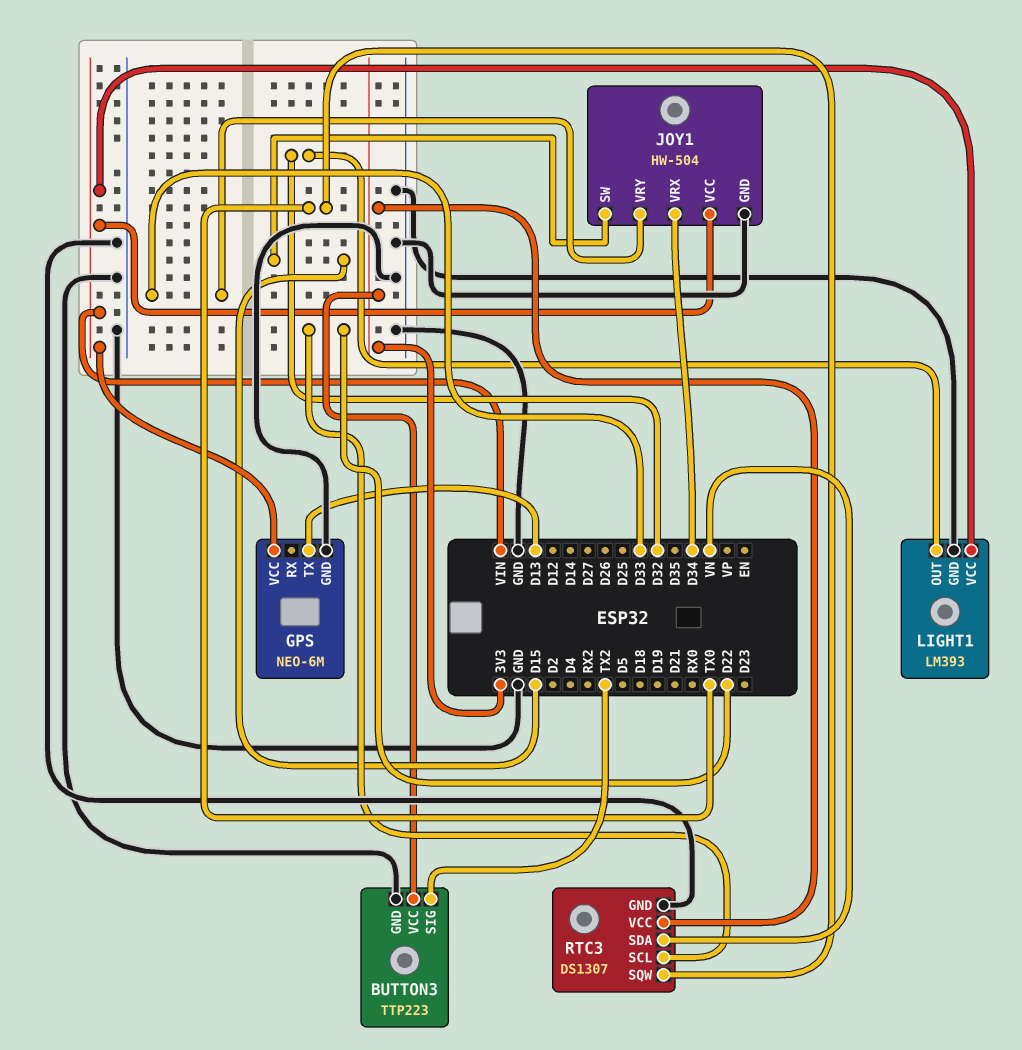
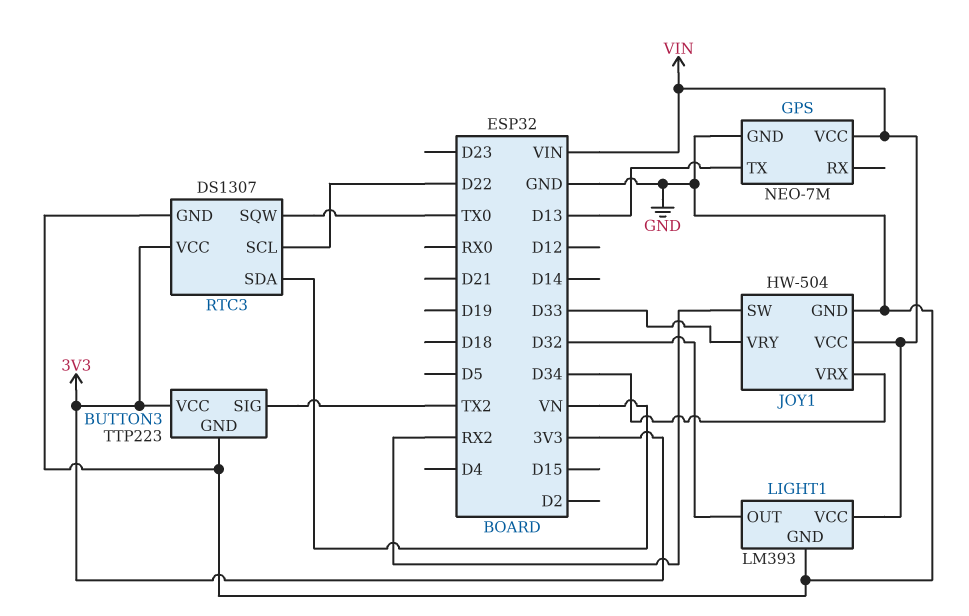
GPS: NEO-6M -> NEO-7M
JOY1 pin SW: D15 -> RX2

